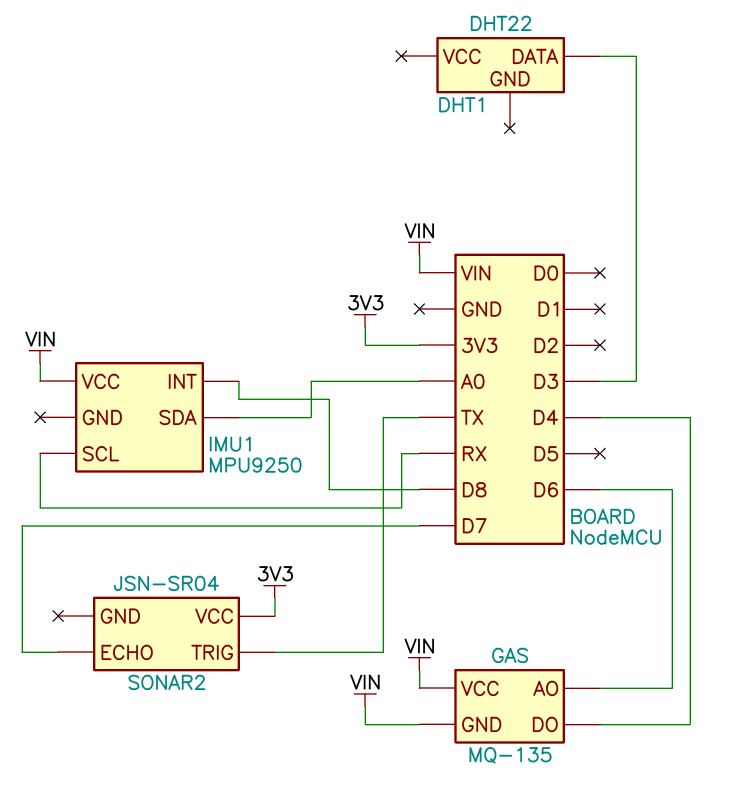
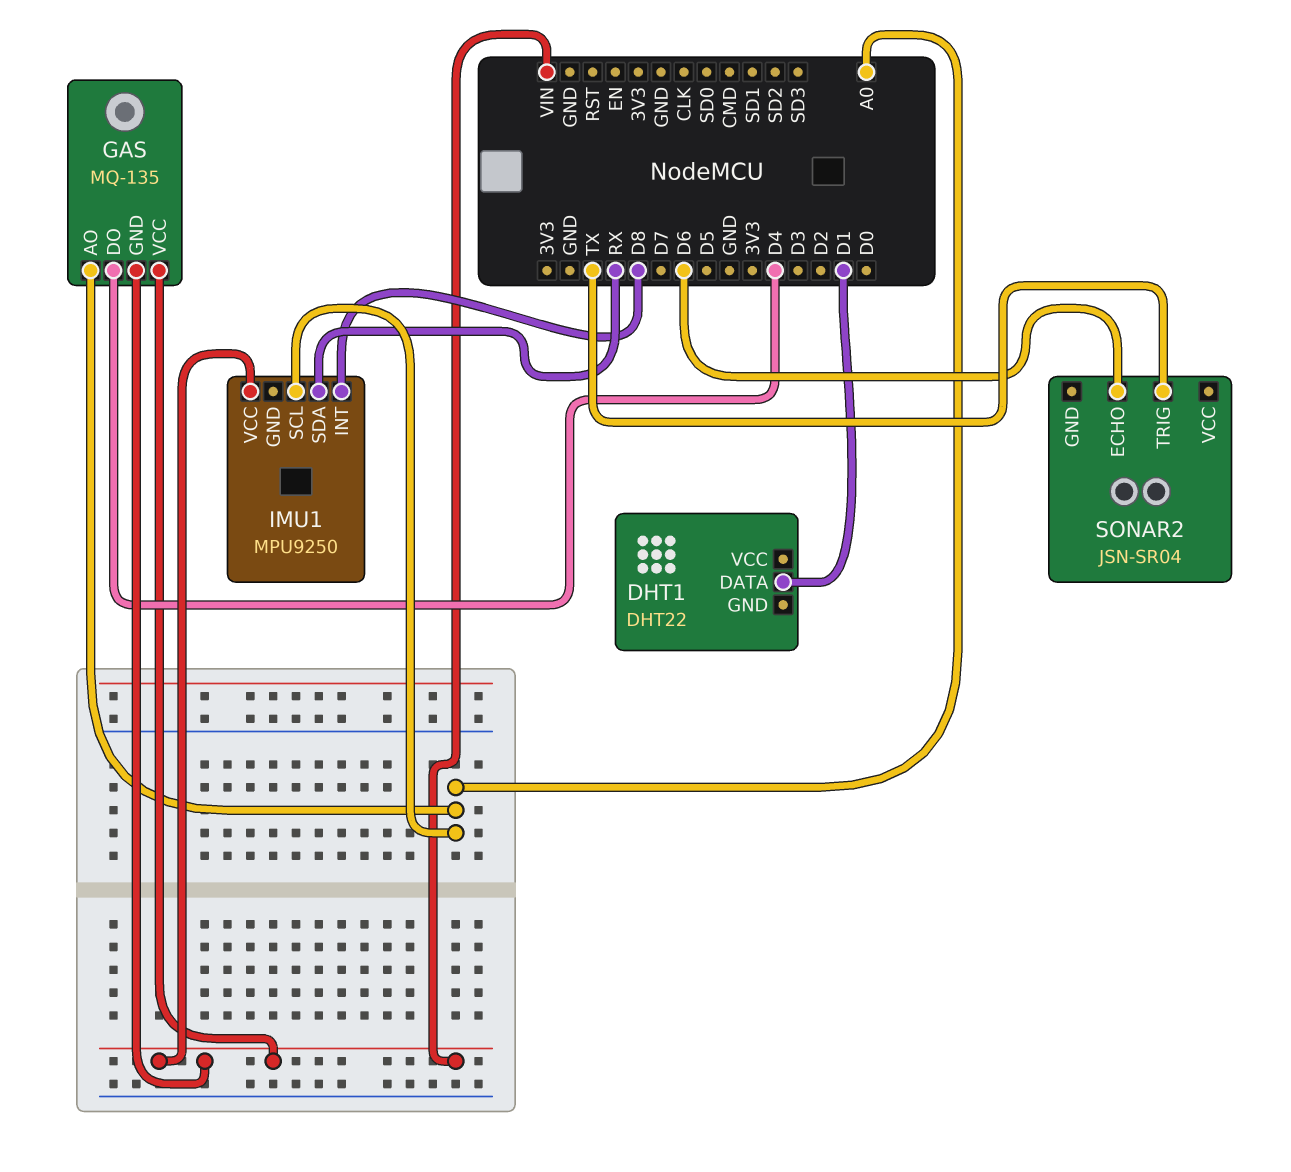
DHT1 pin DATA: D3 -> D1
GAS pin AO: D6 -> A0
IMU1 pin SCL: RX -> A0
IMU1 pin SDA: A0 -> RX
SONAR2 pin ECHO: D7 -> D6
SONAR2 pin VCC: 3V3 -> none

